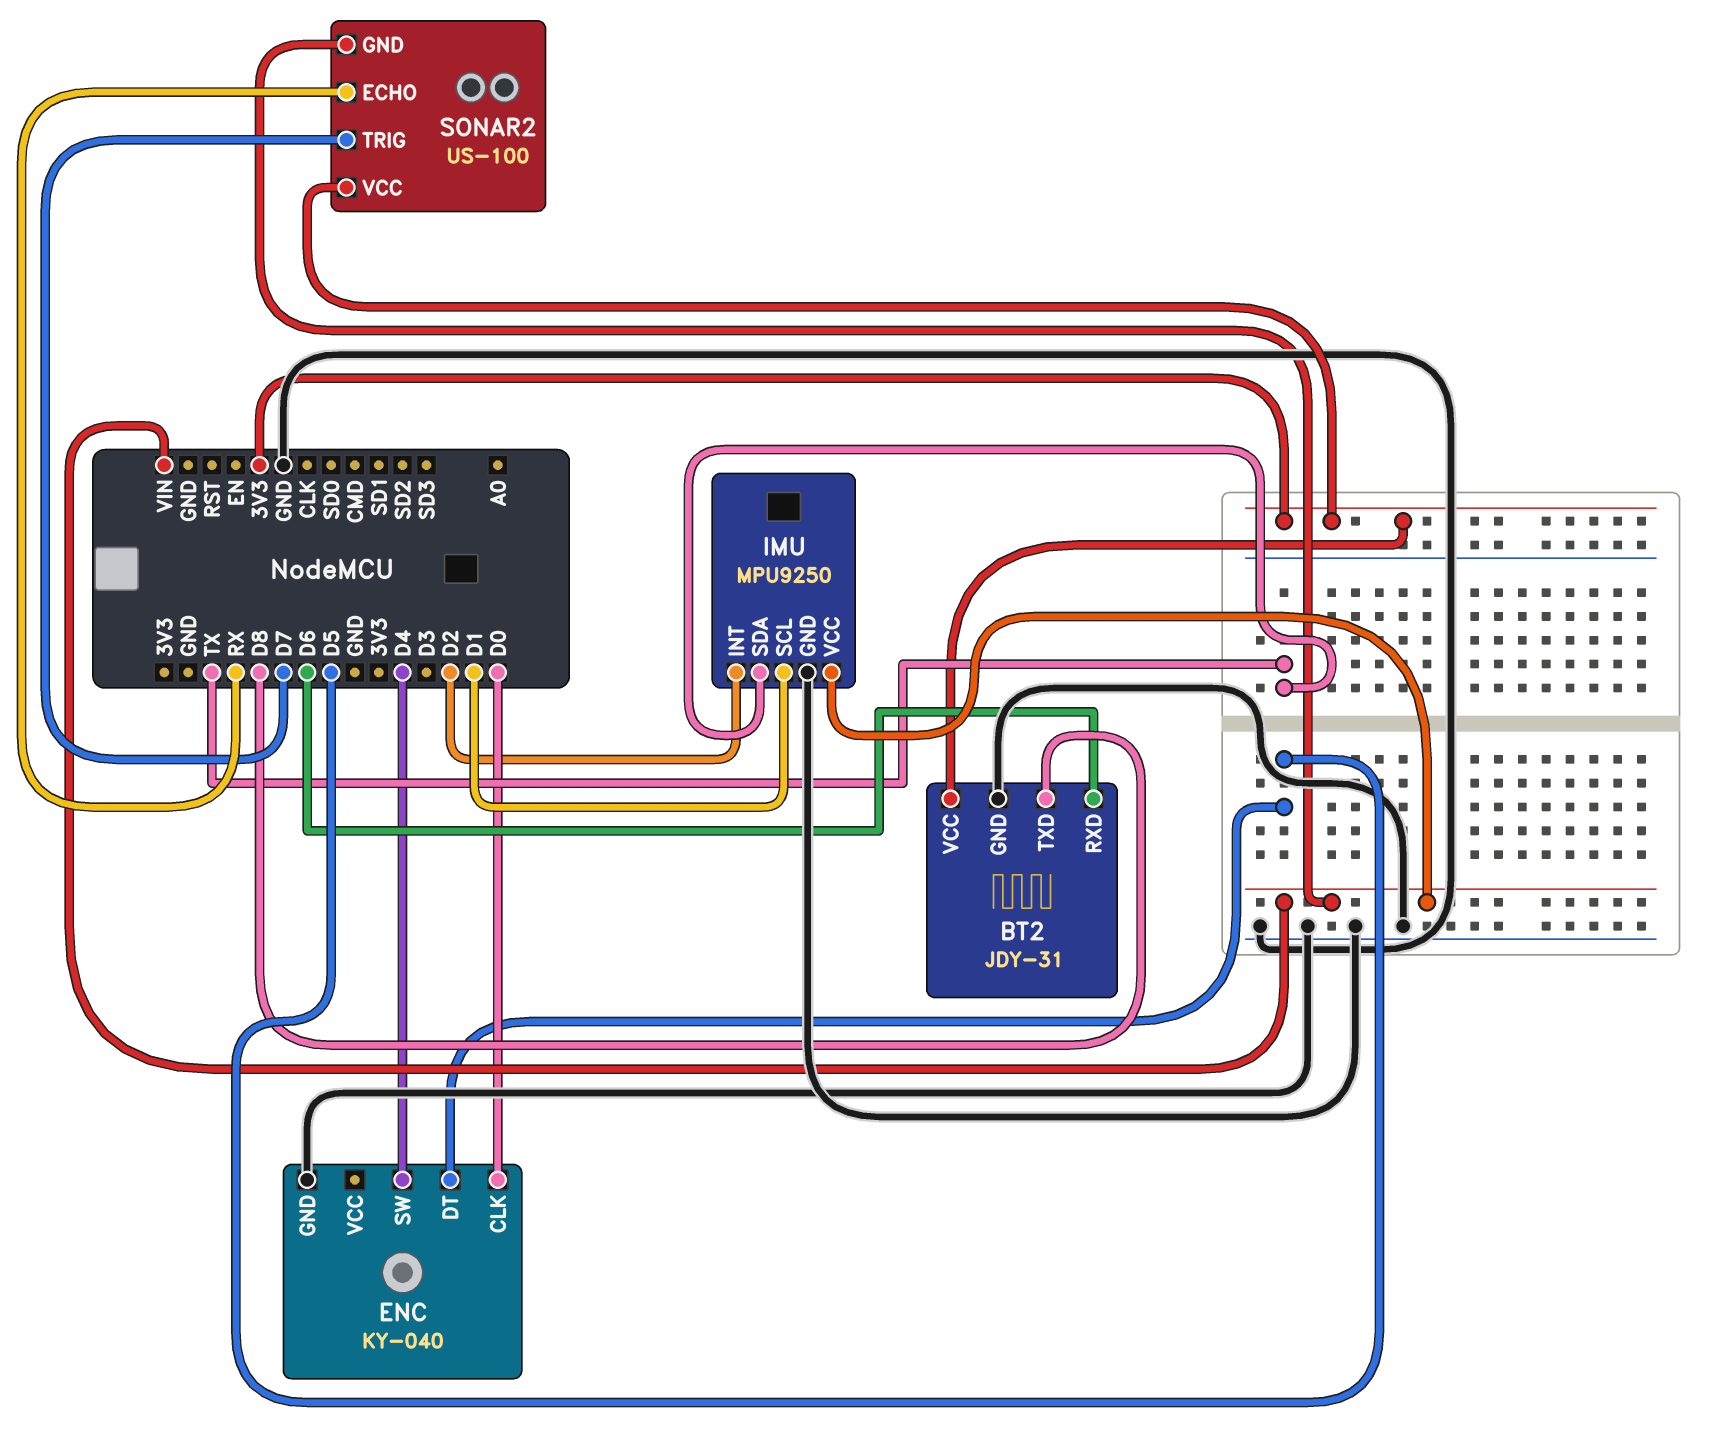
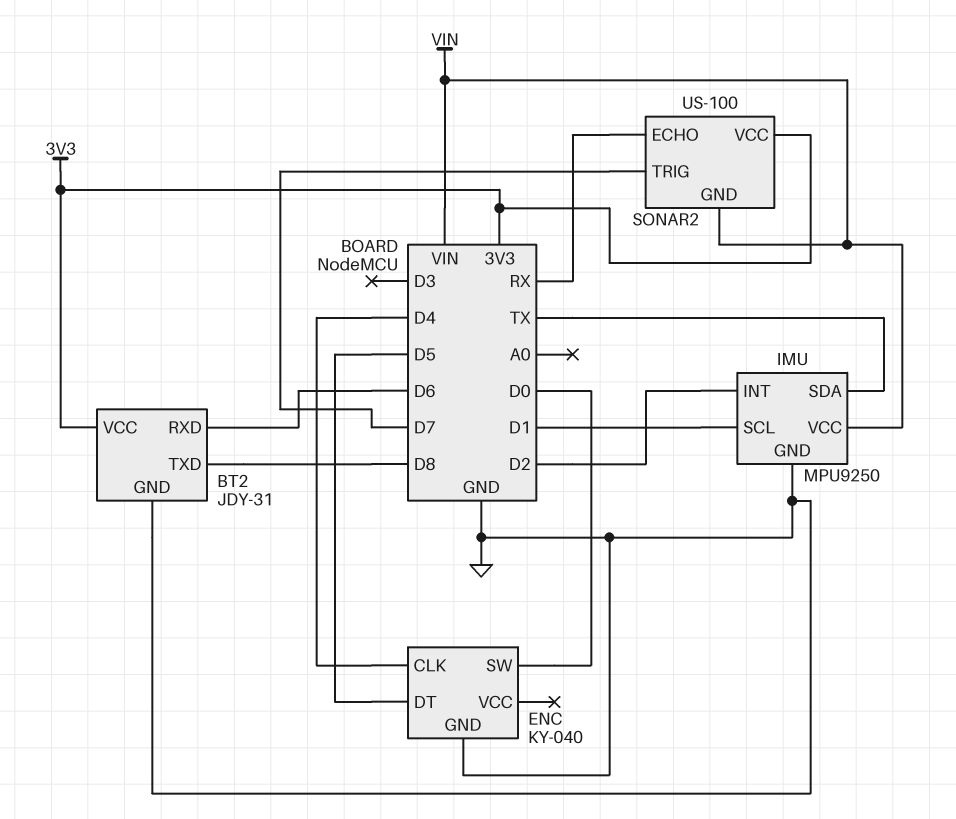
ENC pin CLK: D0 -> D4
ENC pin SW: D4 -> D0

